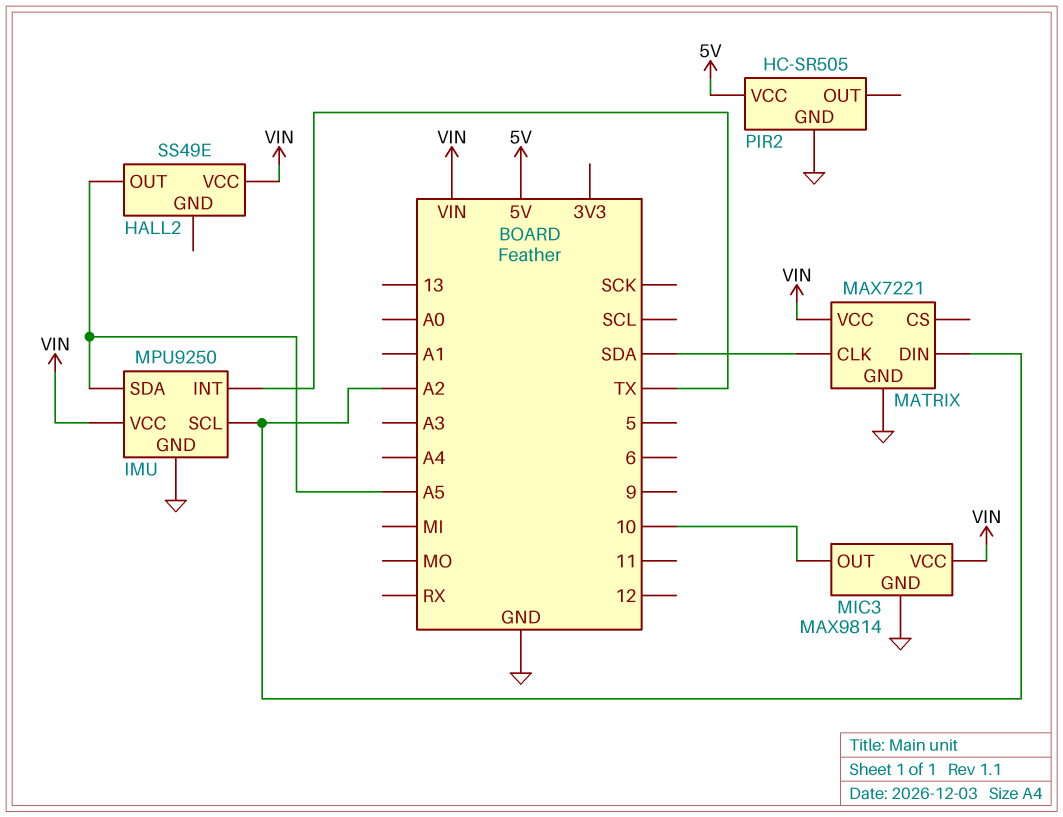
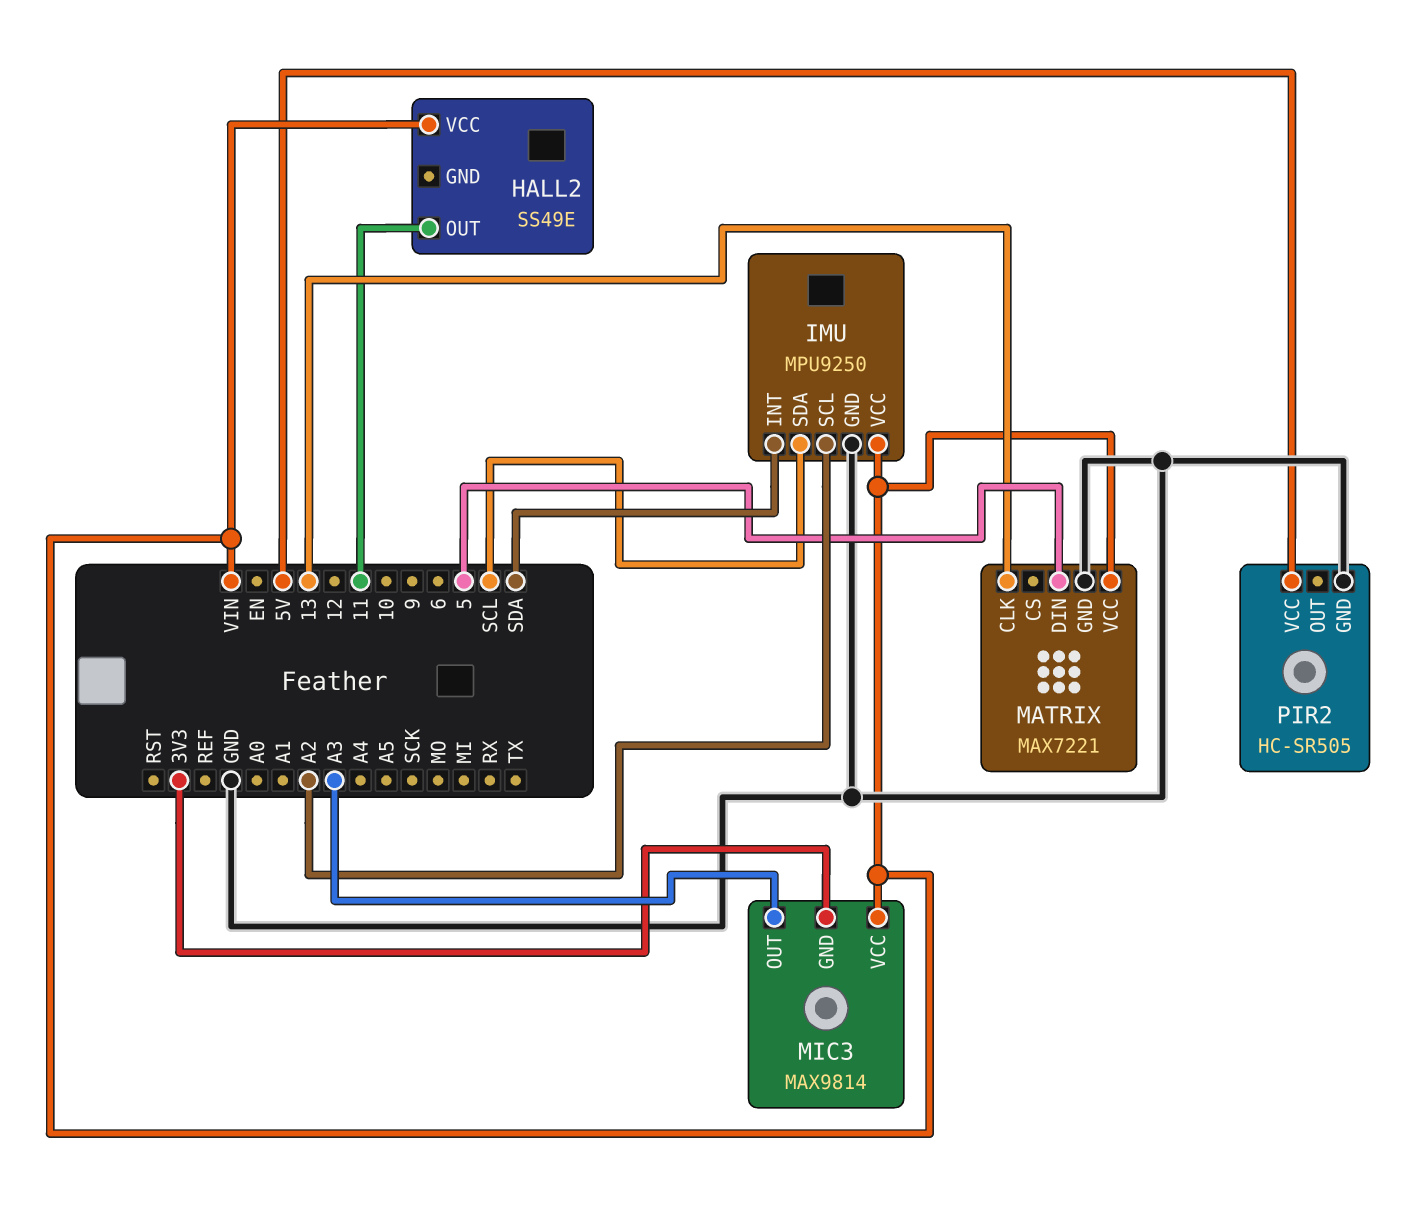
HALL2 pin OUT: A5 -> 11
IMU pin INT: TX -> SDA
IMU pin SDA: A5 -> SCL
MATRIX pin CLK: SDA -> 13
MATRIX pin DIN: A2 -> 5
MIC3 pin GND: GND -> 3V3
MIC3 pin OUT: 10 -> A3

